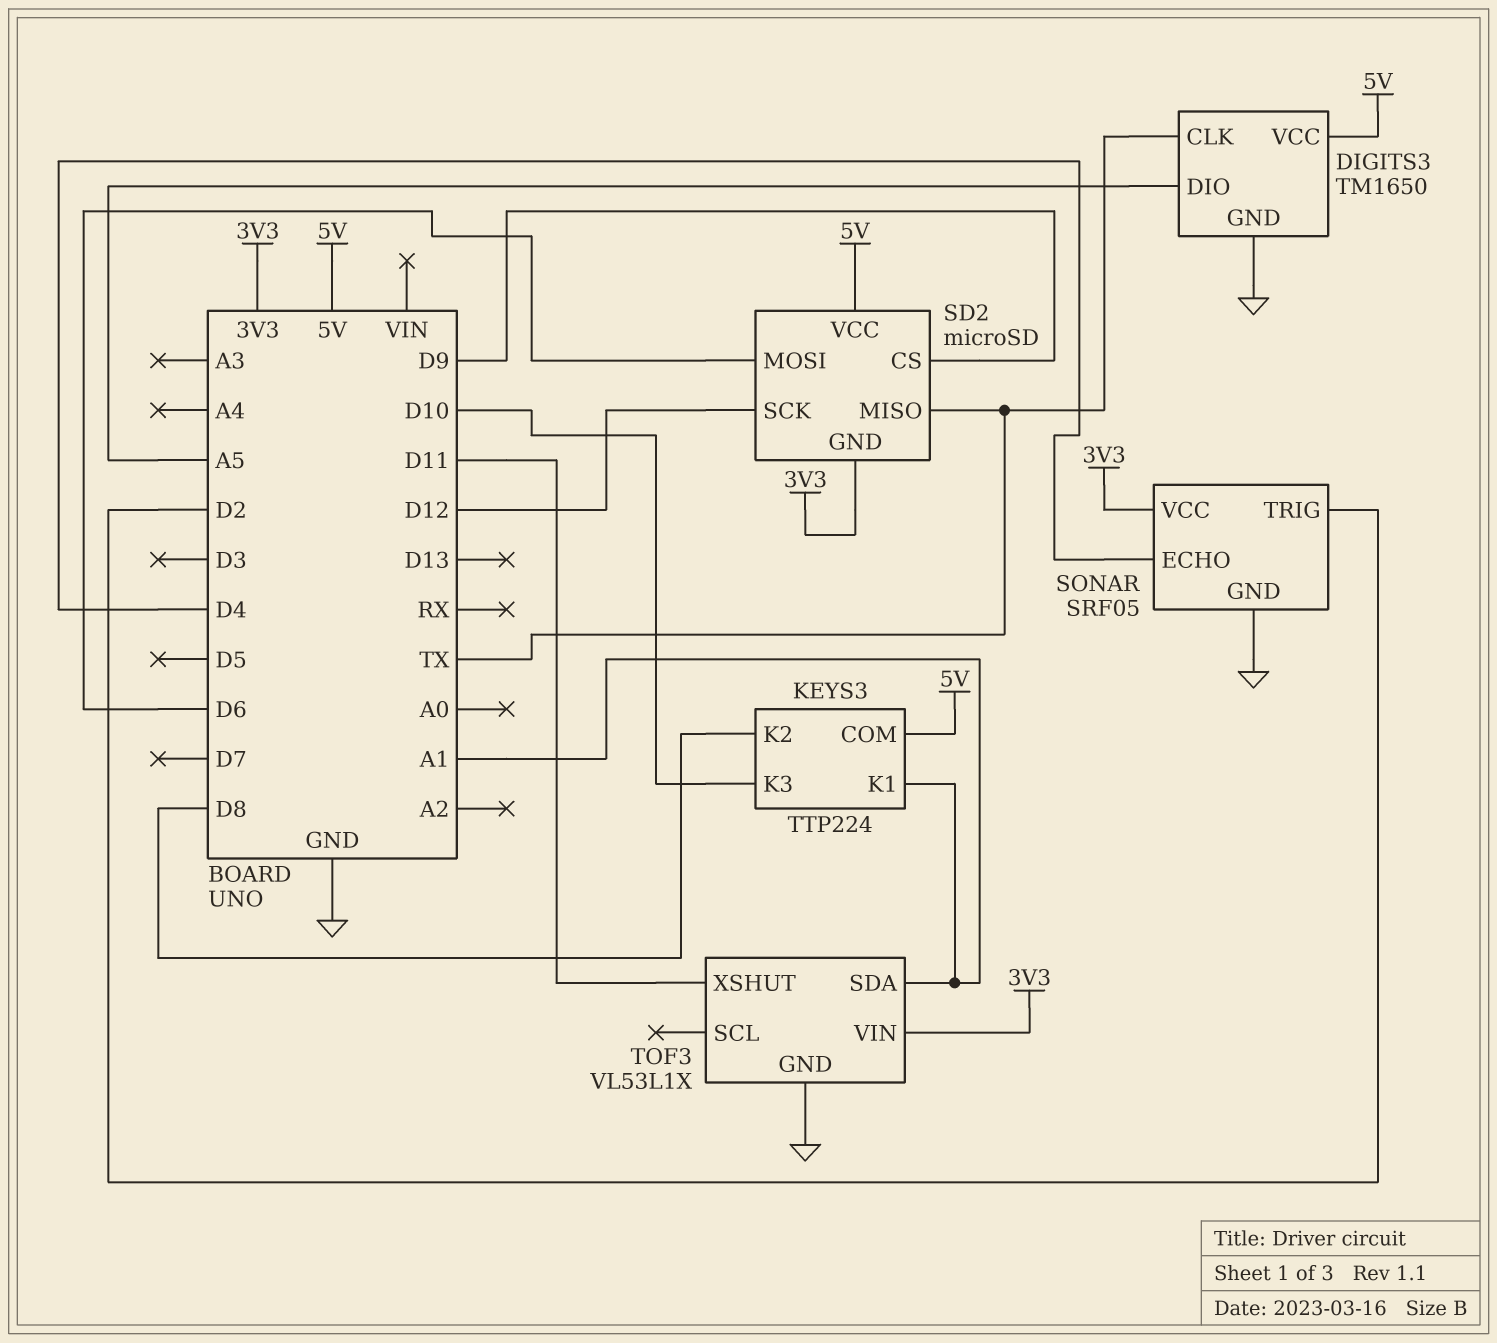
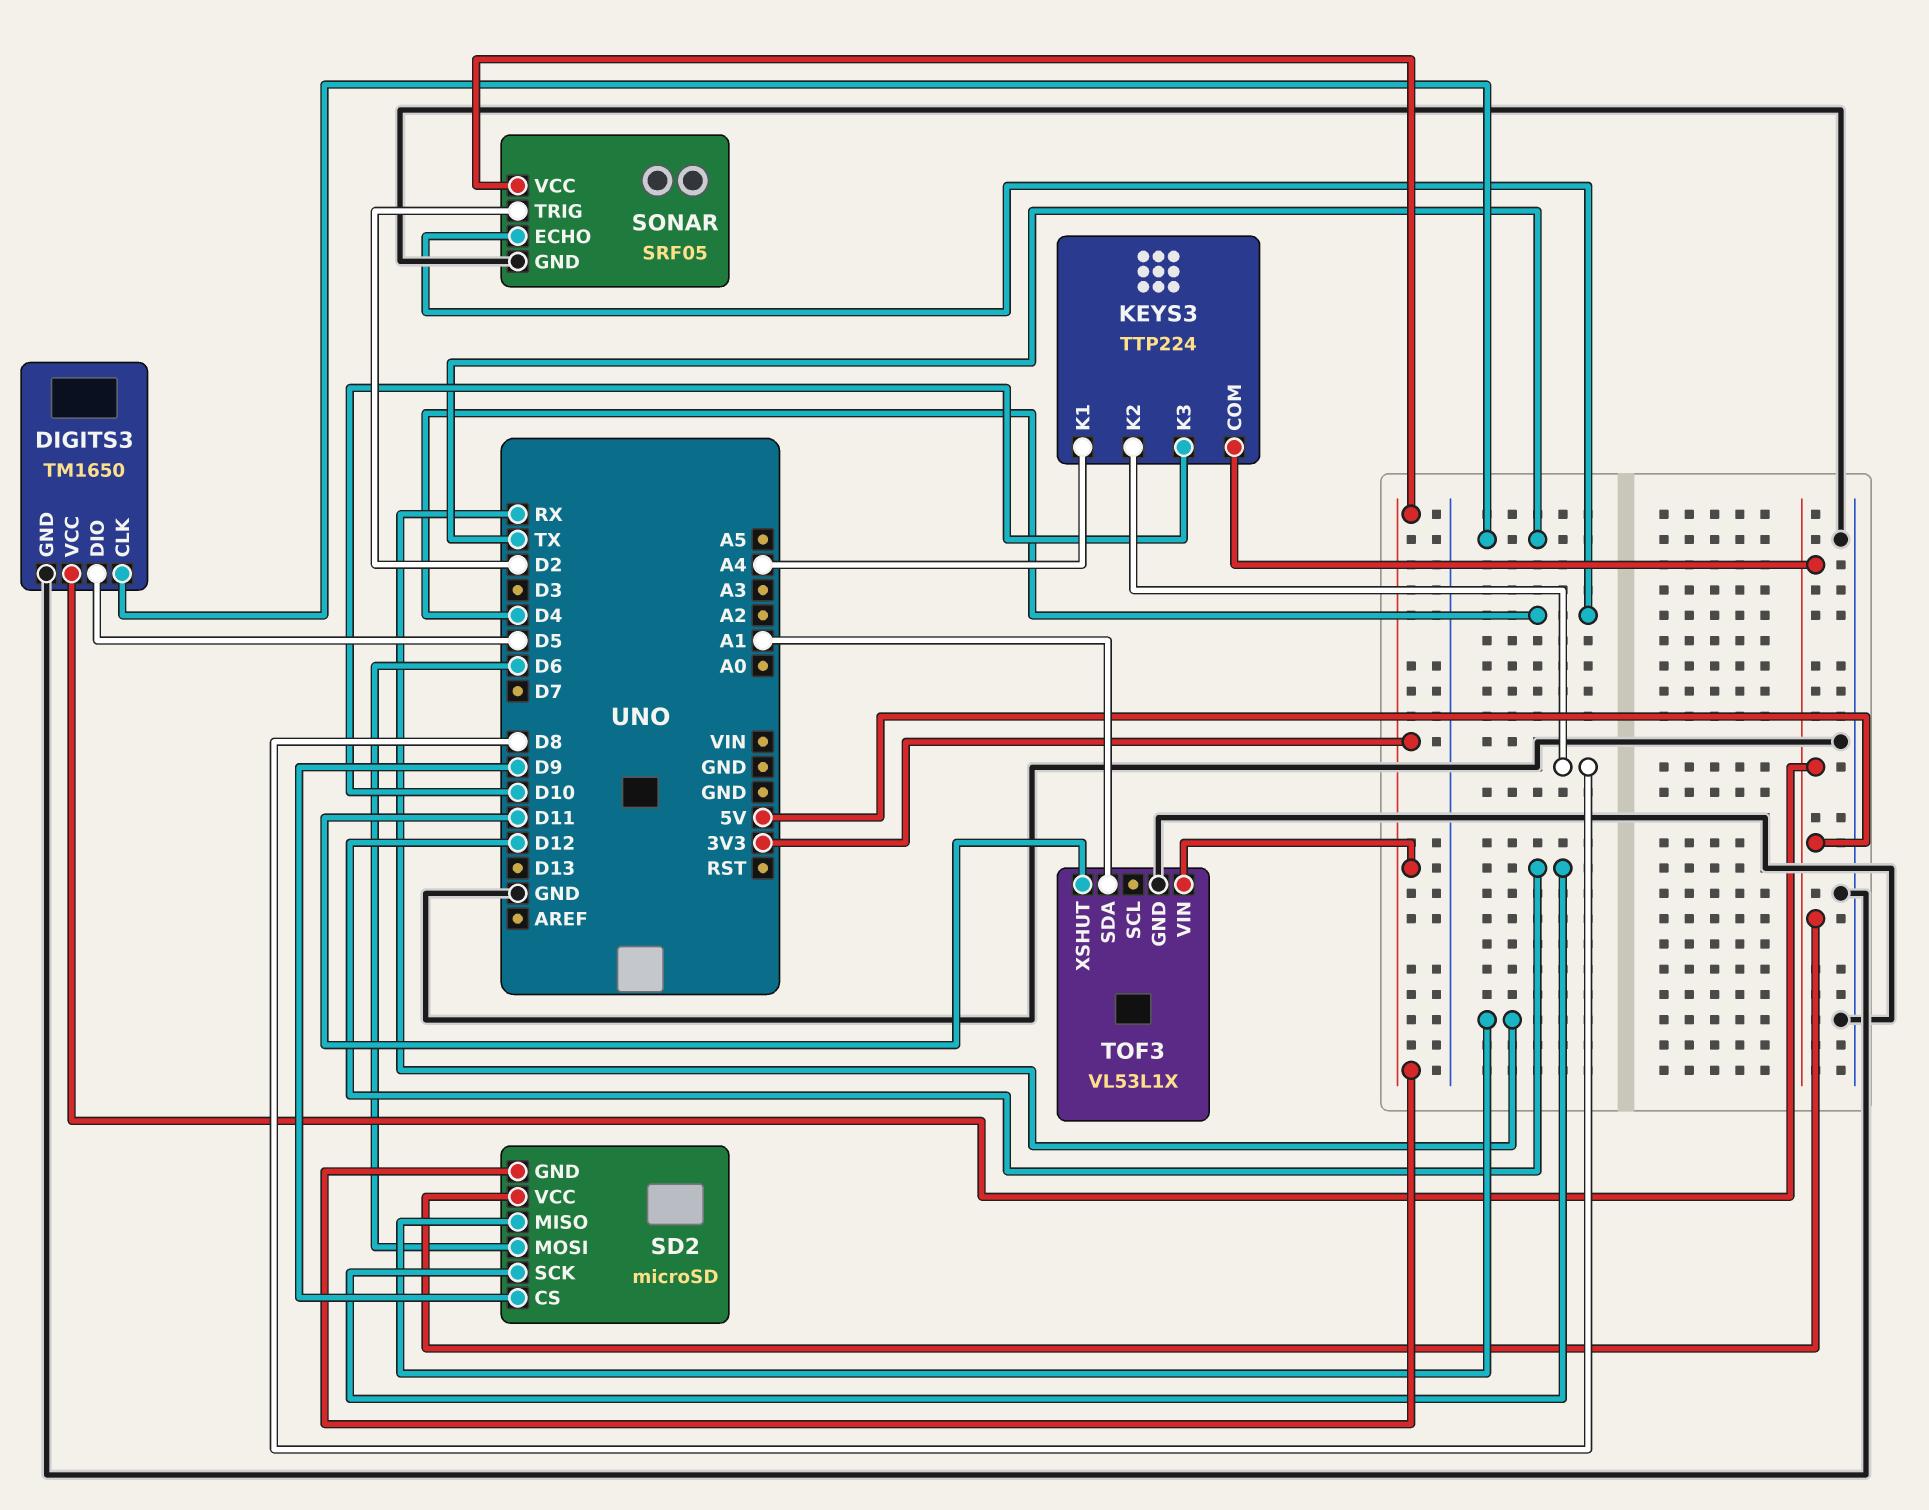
DIGITS3 pin DIO: A5 -> D5
KEYS3 pin K1: A1 -> A4
SD2 pin MISO: TX -> RX

